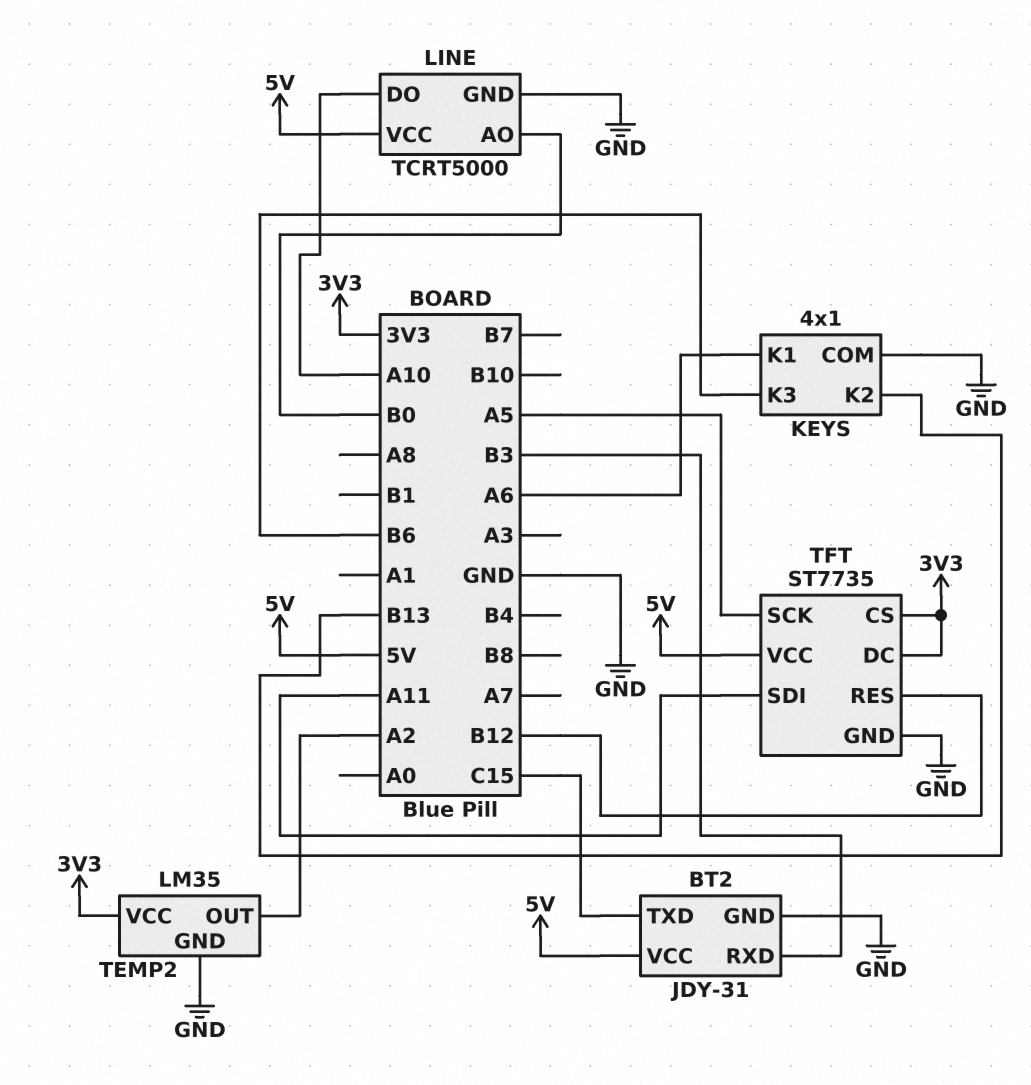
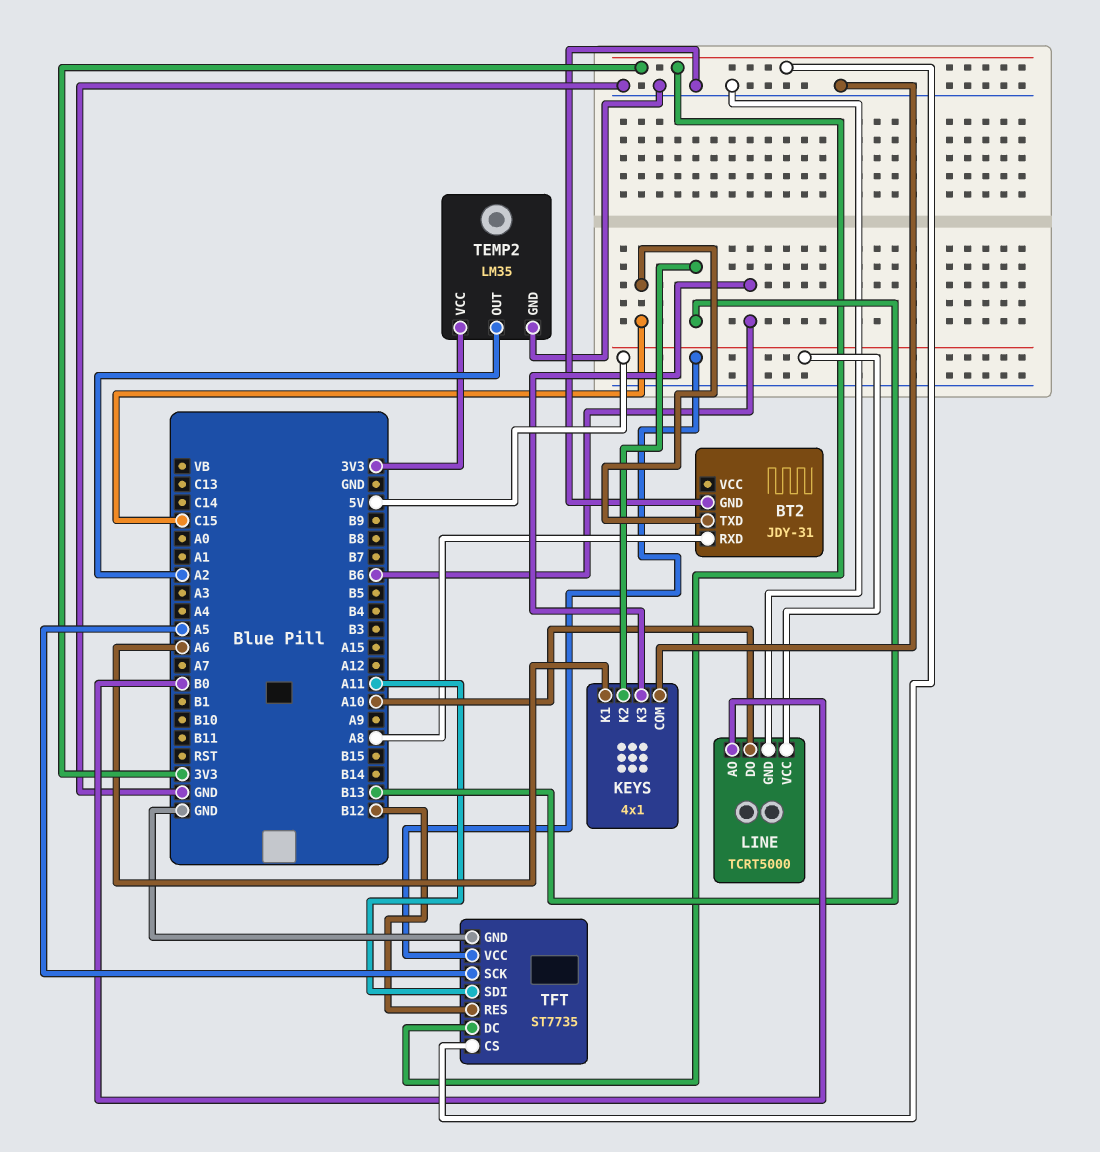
BT2 pin RXD: B3 -> A8
BT2 pin VCC: 5V -> none

